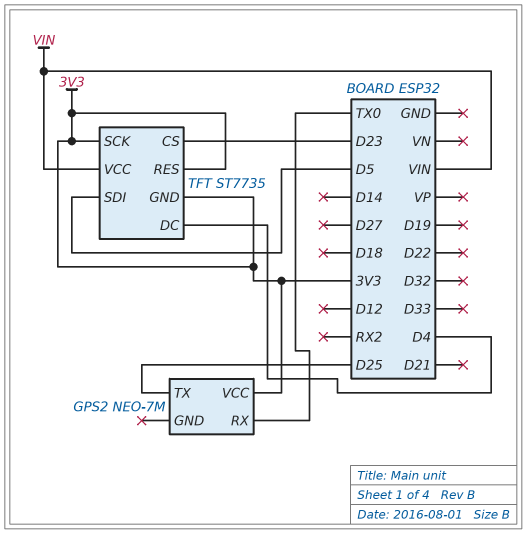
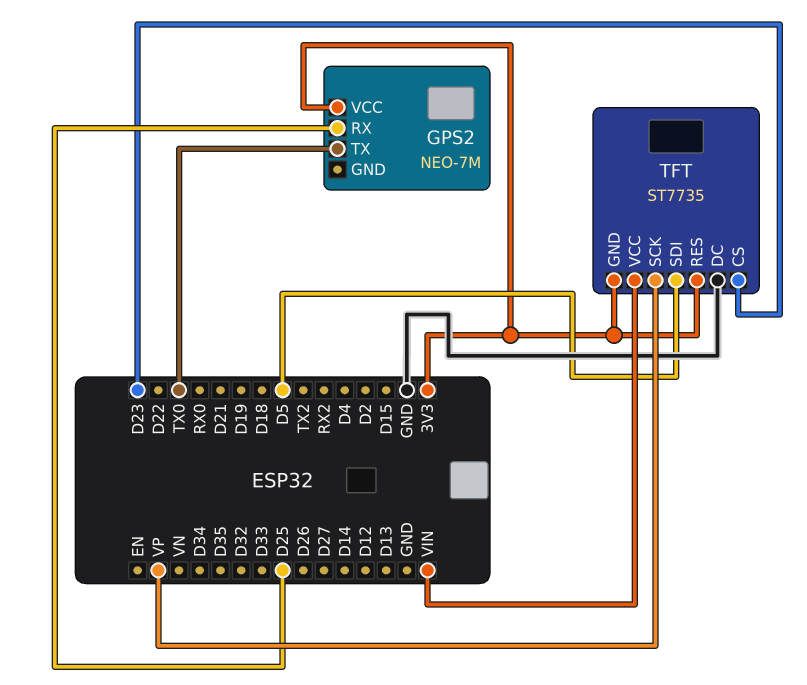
GPS2 pin RX: TX0 -> D25
GPS2 pin TX: D25 -> TX0
TFT pin DC: D4 -> GND
TFT pin SCK: 3V3 -> VP

